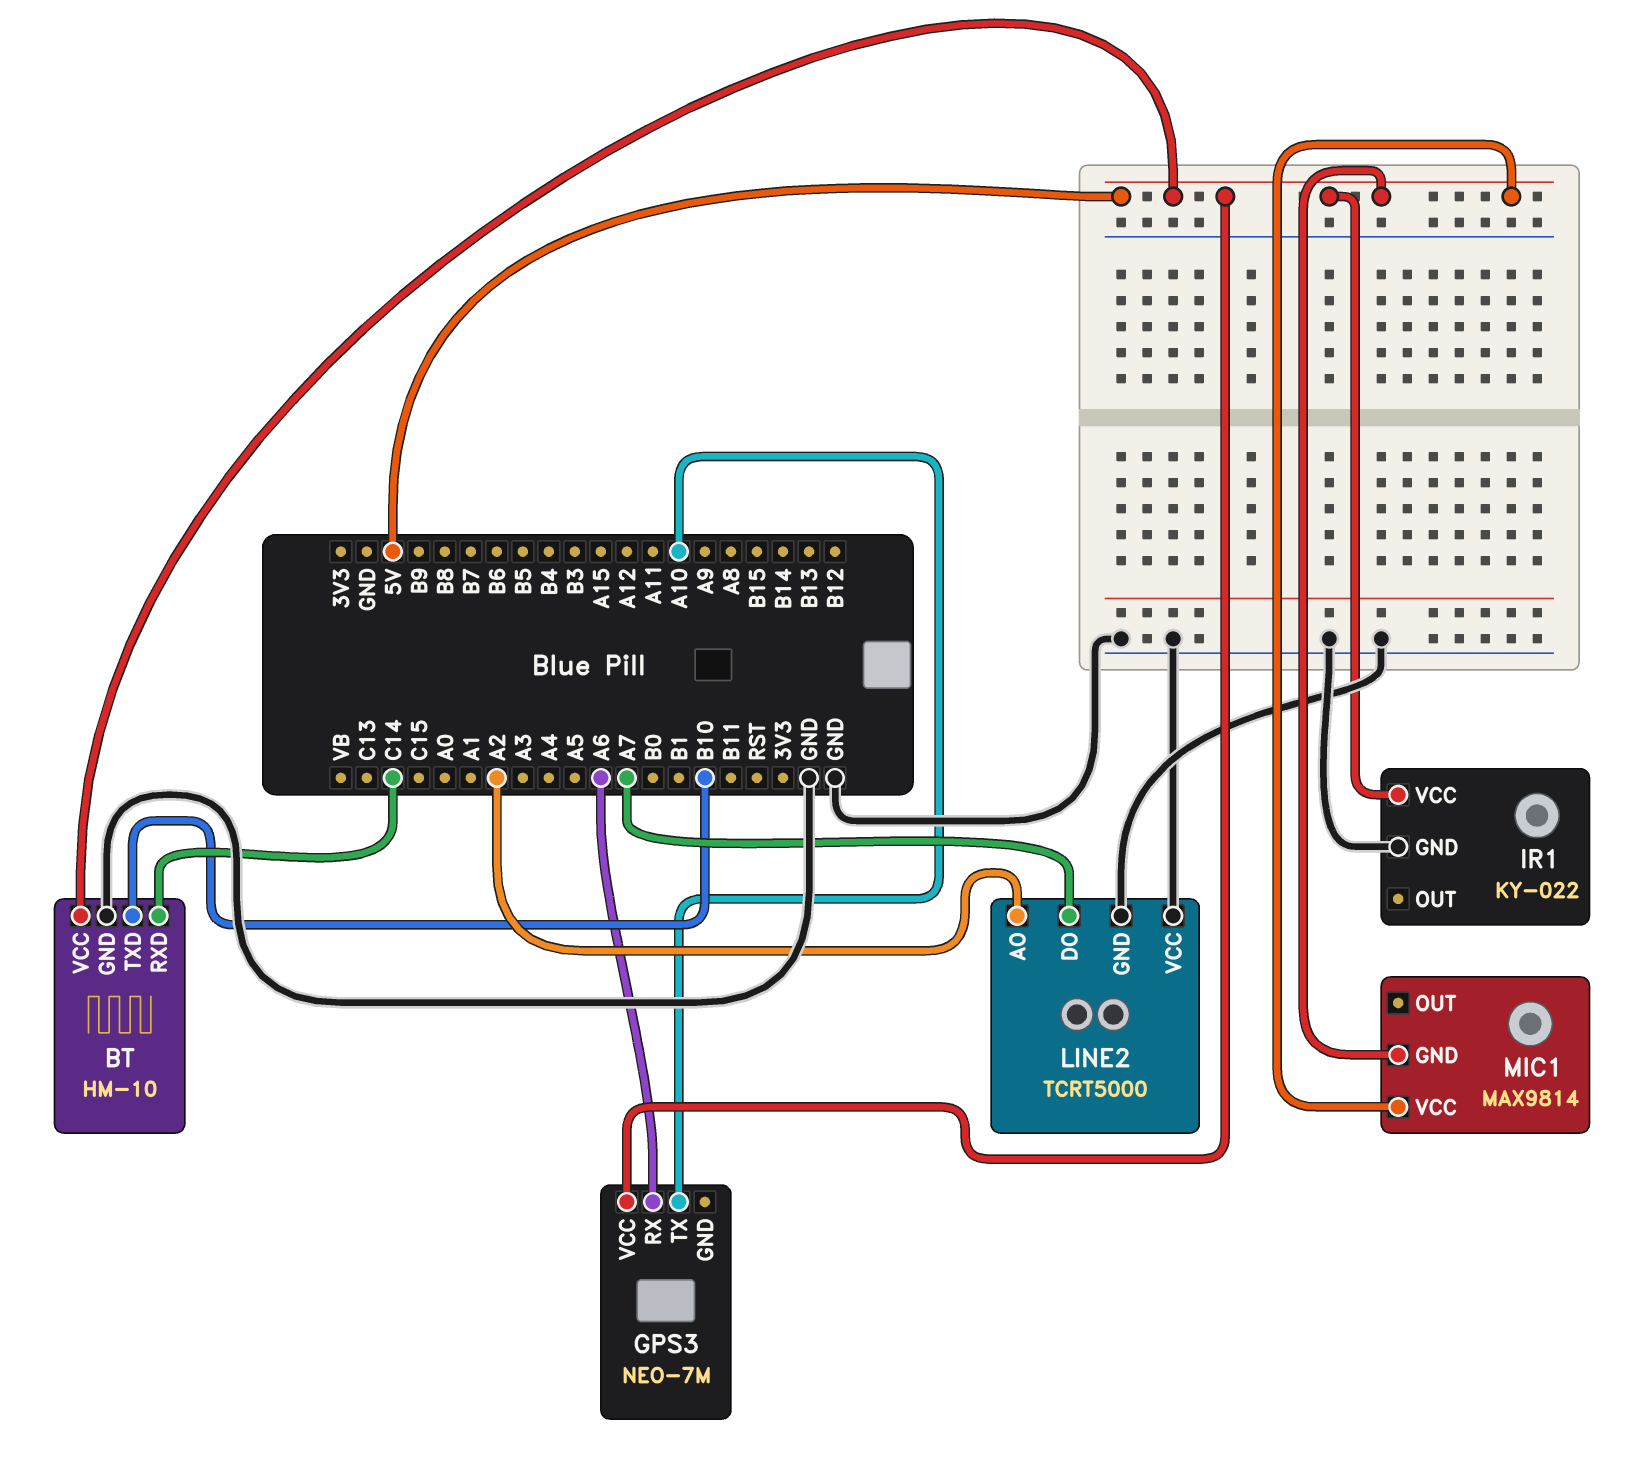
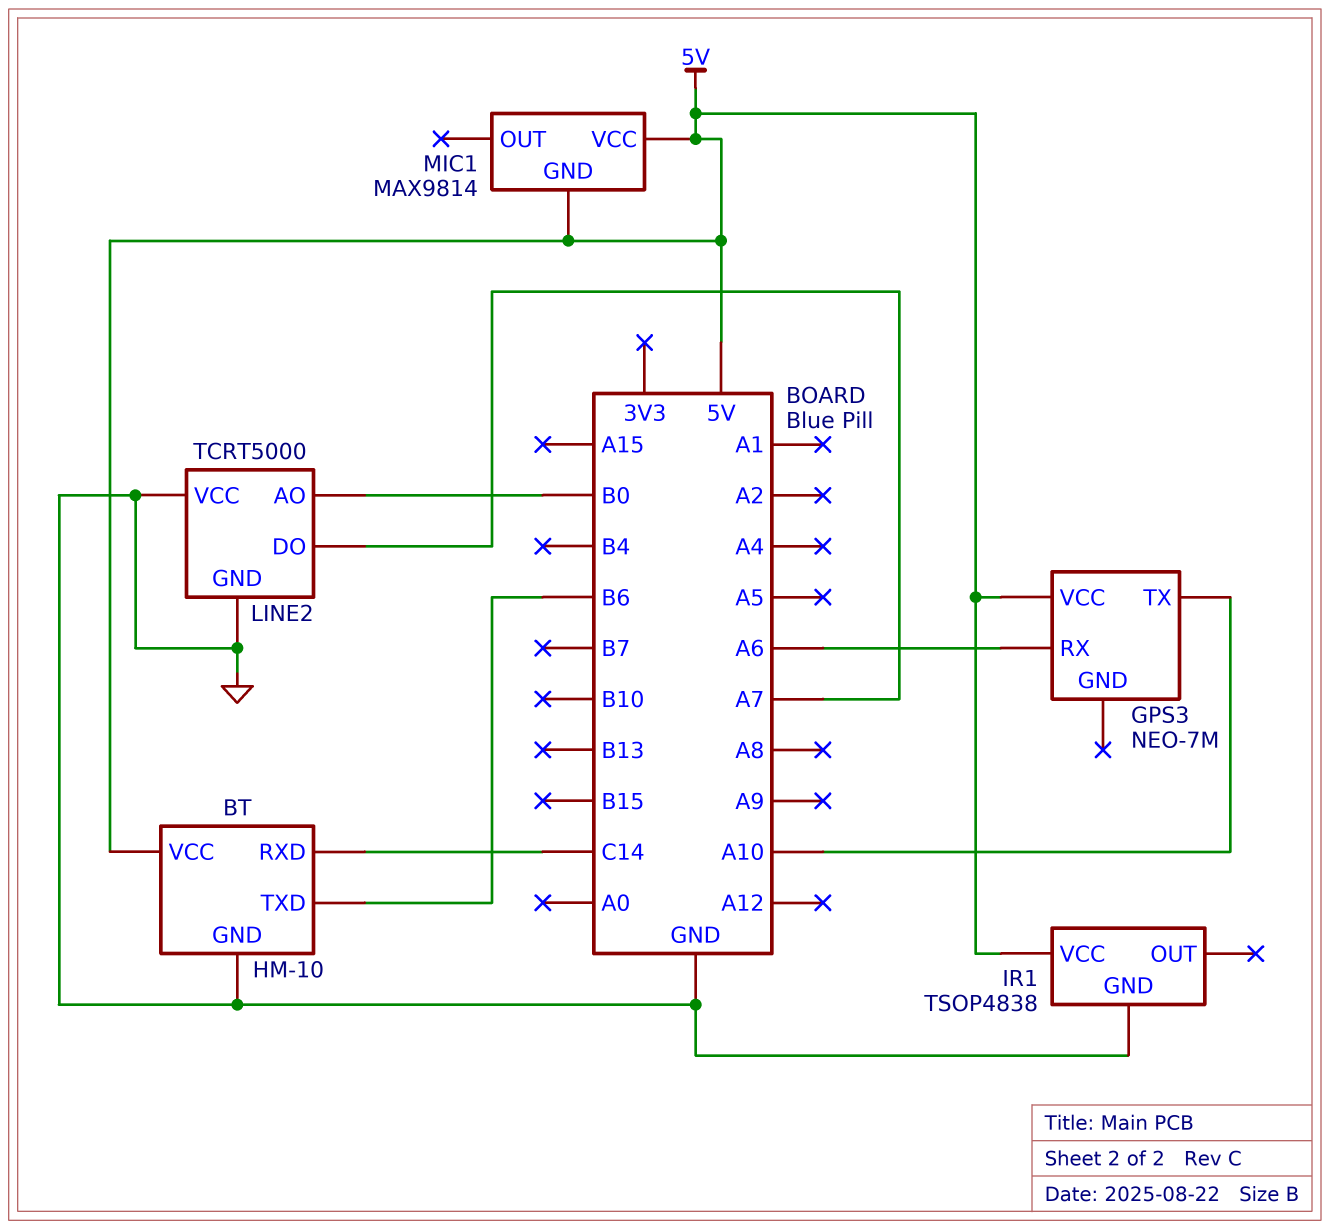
BT pin TXD: B10 -> B6
IR1: KY-022 -> TSOP4838
LINE2 pin AO: A2 -> B0

